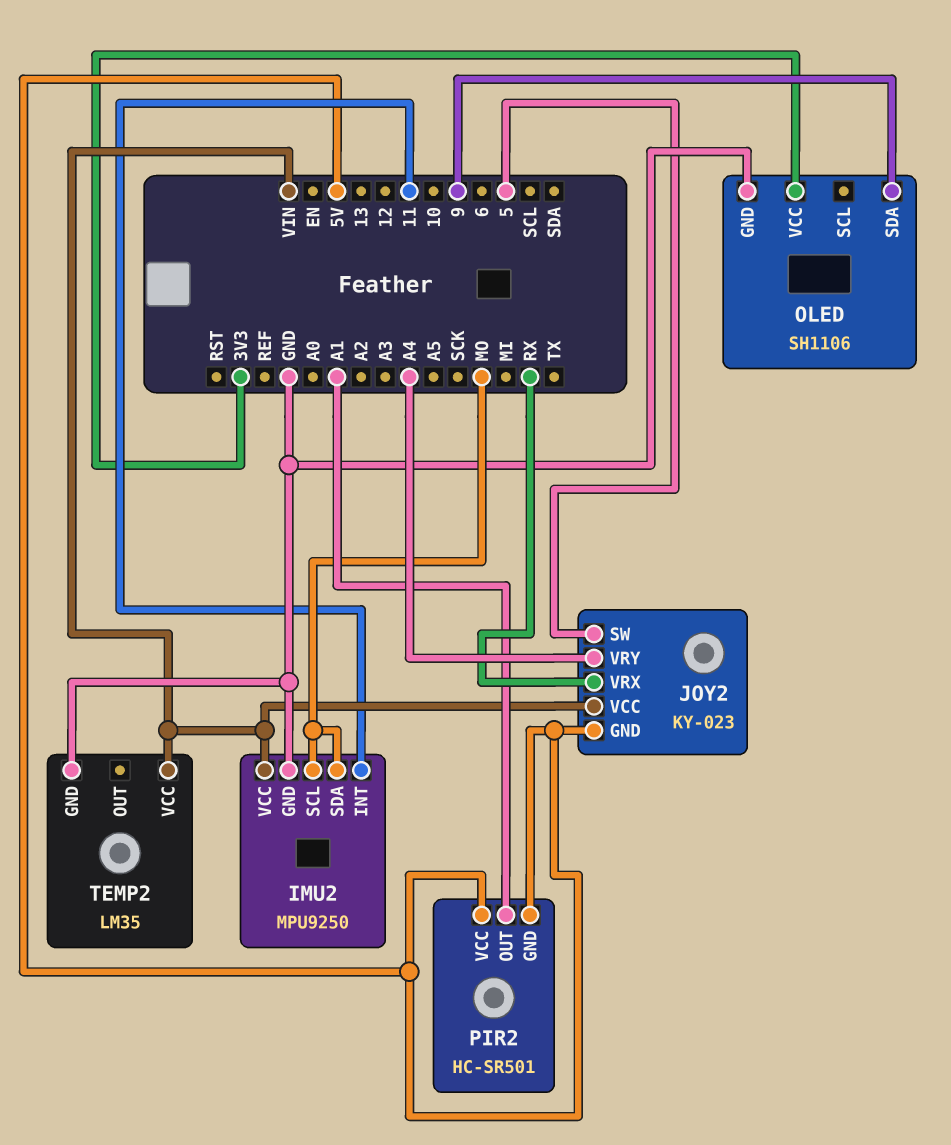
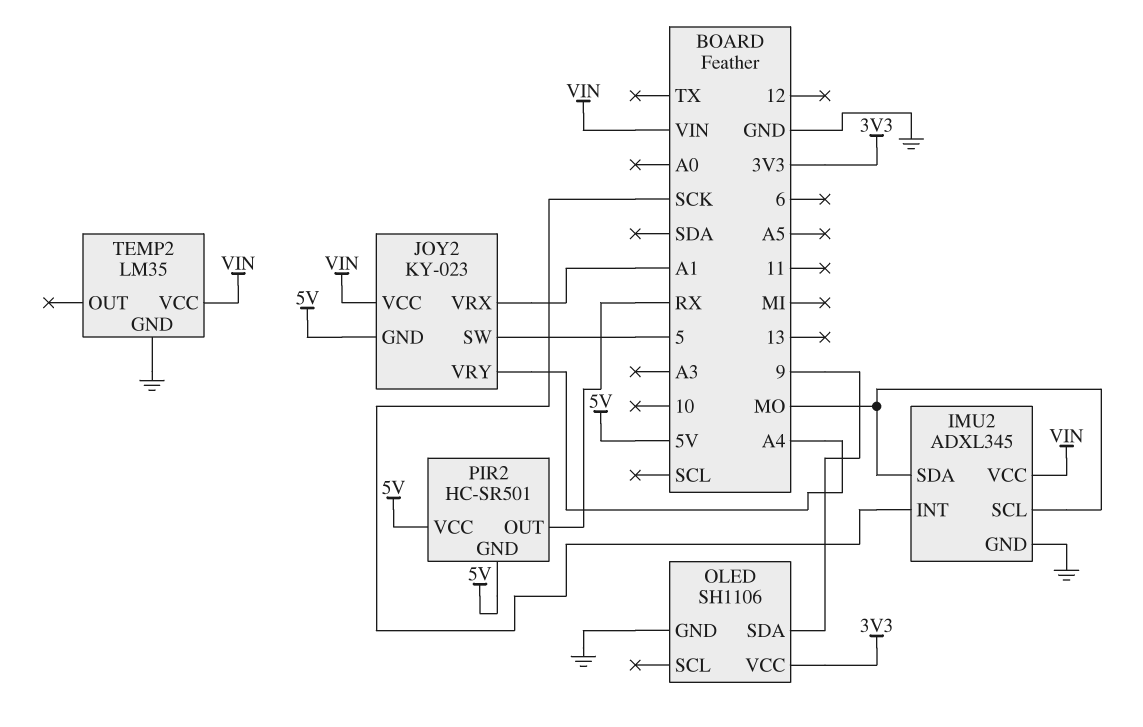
IMU2: MPU9250 -> ADXL345
IMU2 pin INT: 11 -> SCK
JOY2 pin VRX: RX -> A1
PIR2 pin OUT: A1 -> RX

